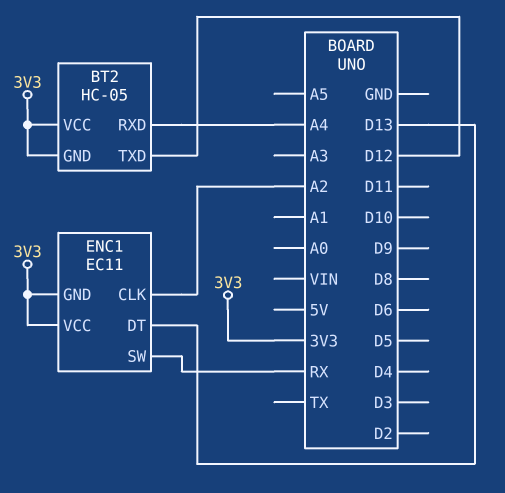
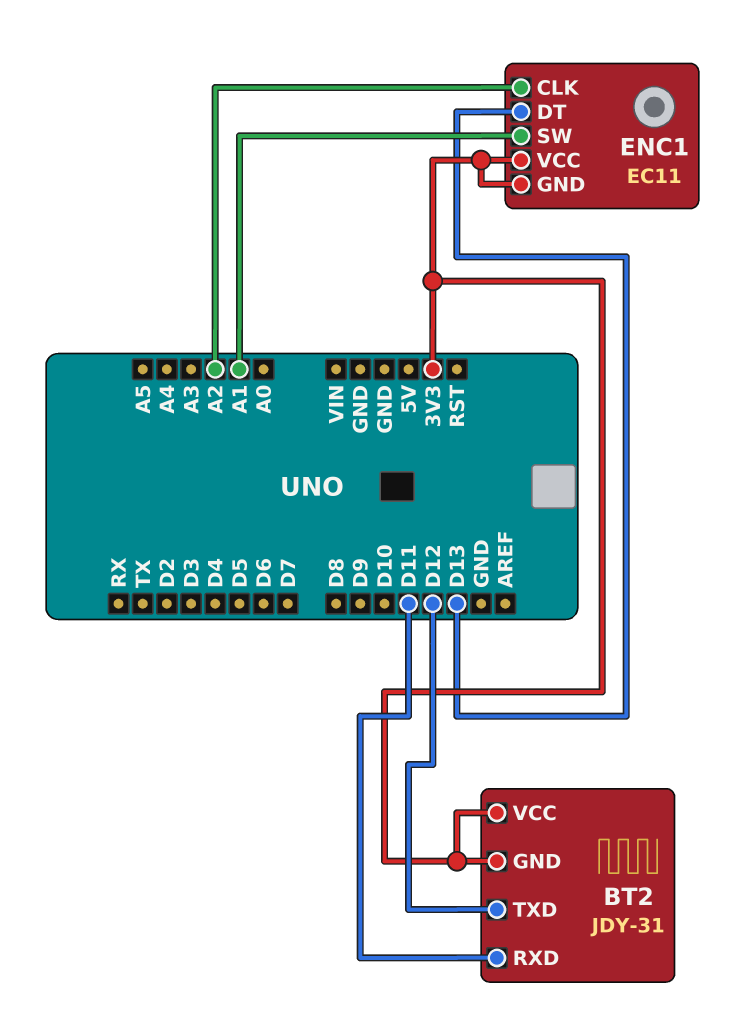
BT2: HC-05 -> JDY-31
BT2 pin RXD: A4 -> D11
ENC1 pin SW: RX -> A1

